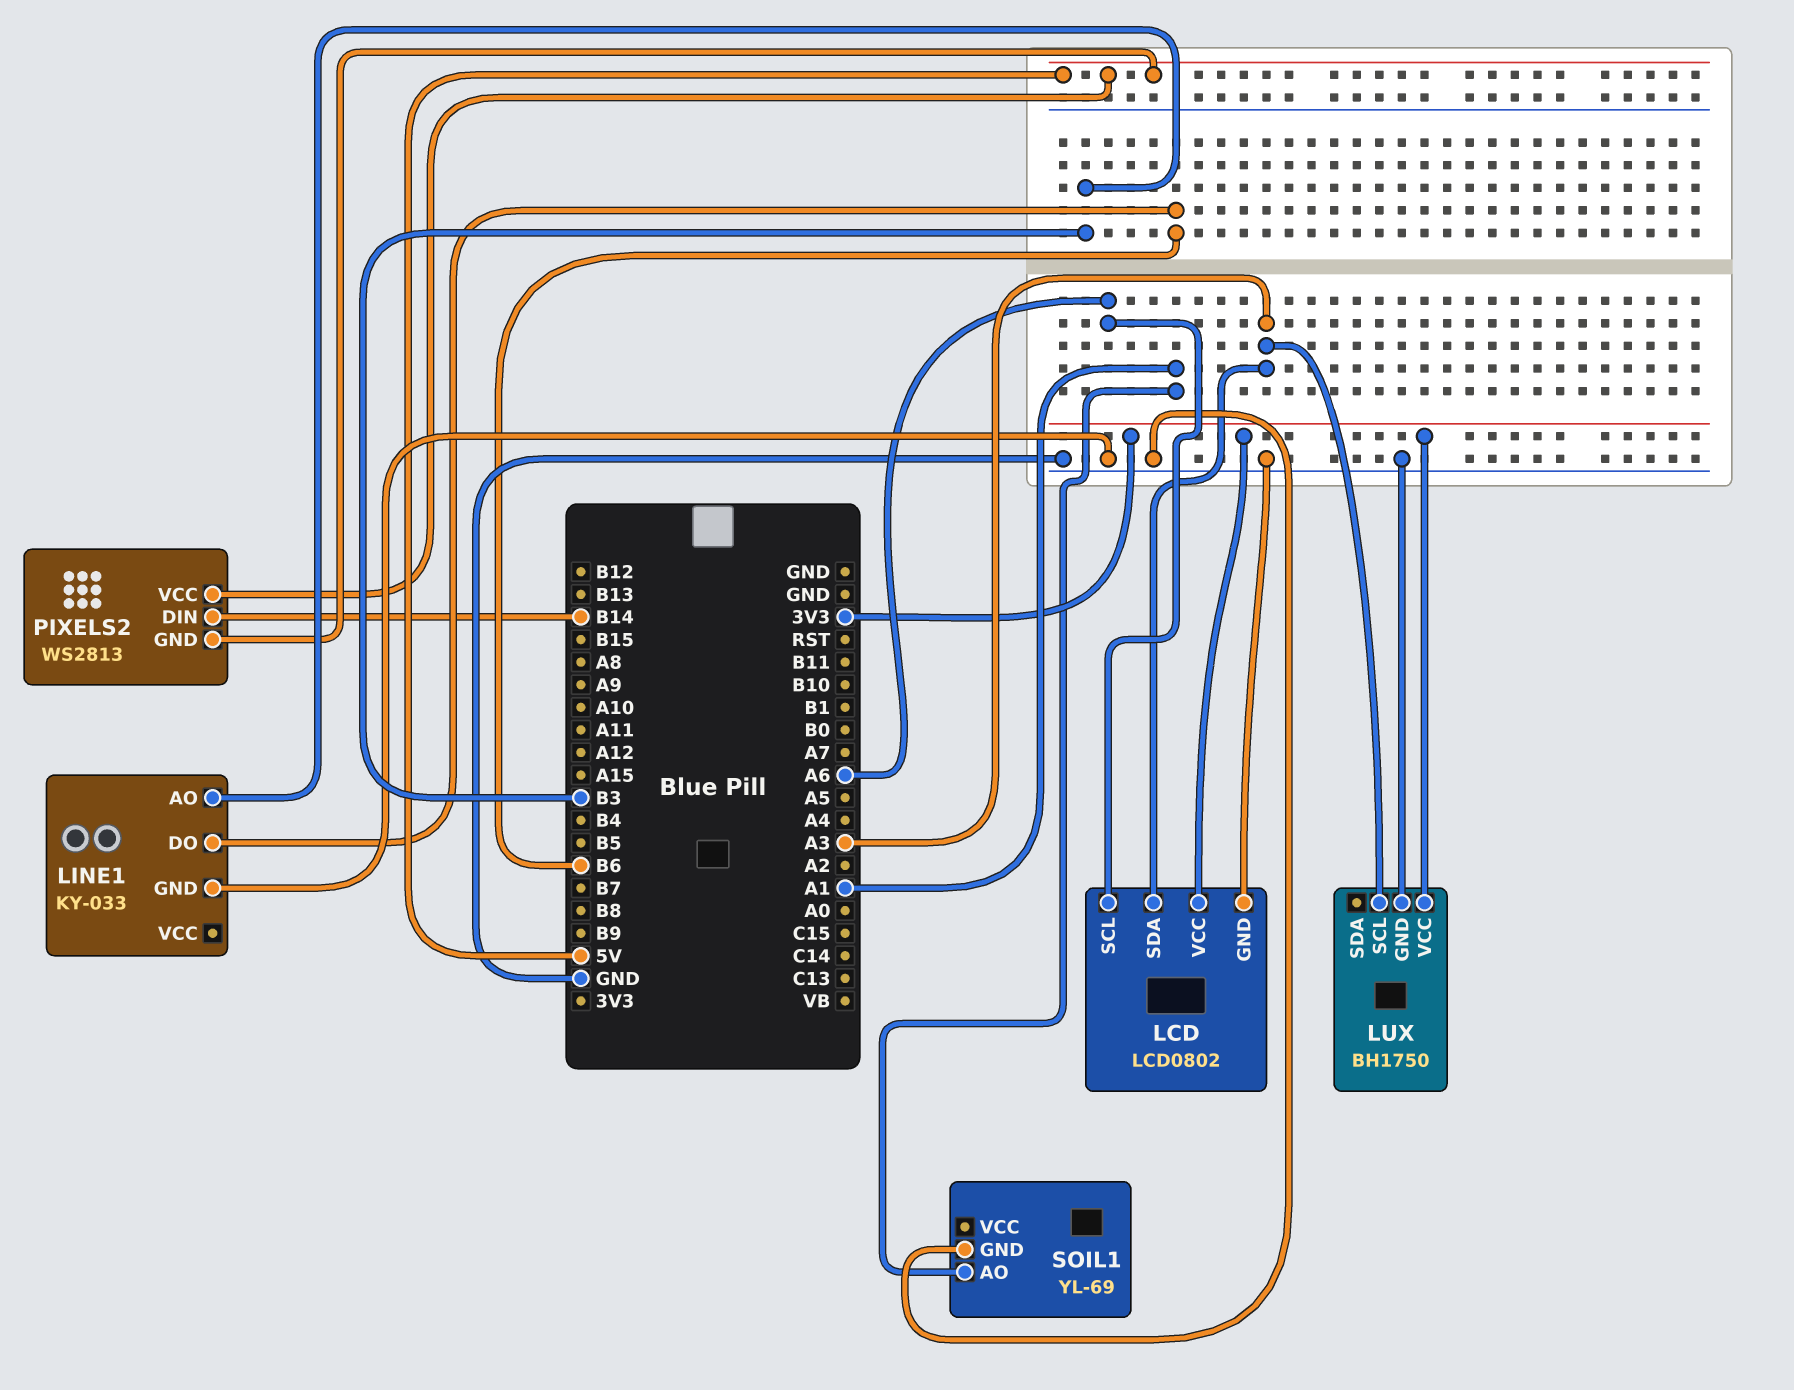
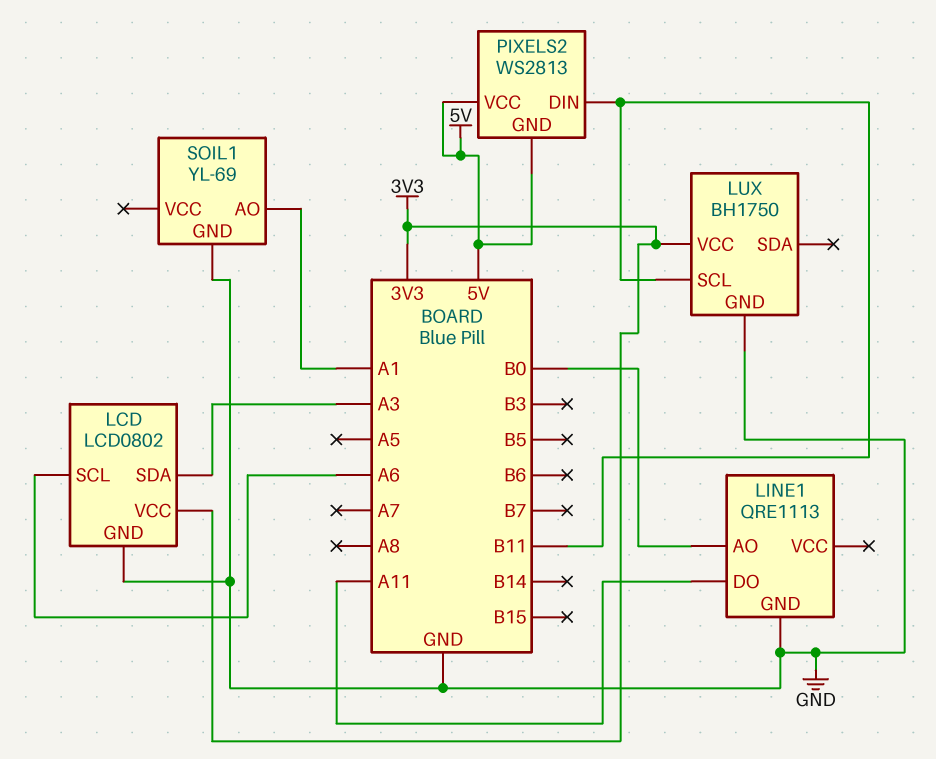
LINE1: KY-033 -> QRE1113
LINE1 pin AO: B3 -> B0
LINE1 pin DO: B6 -> A11
LUX pin SCL: A3 -> B11
PIXELS2 pin DIN: B14 -> B11

